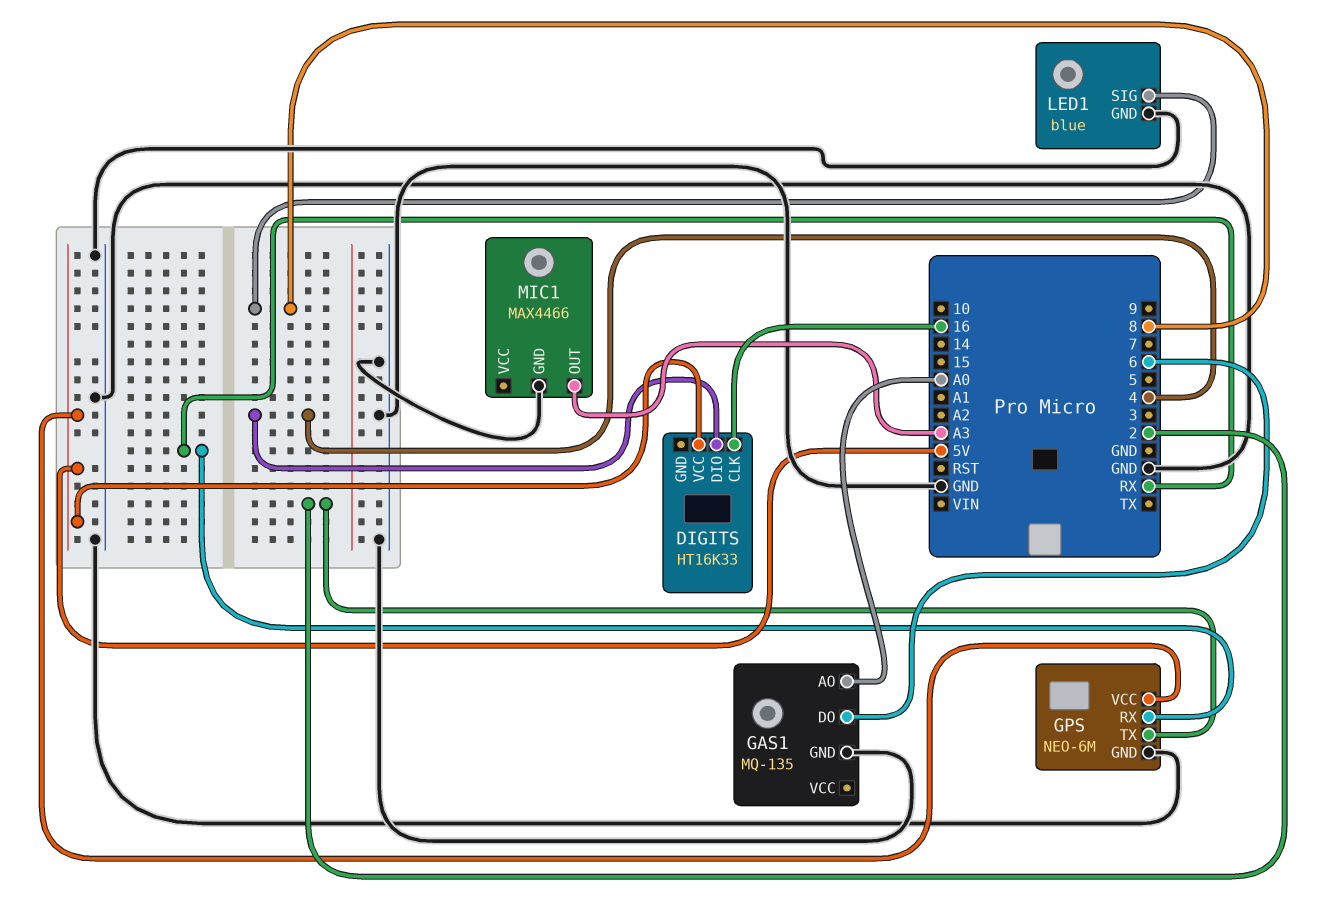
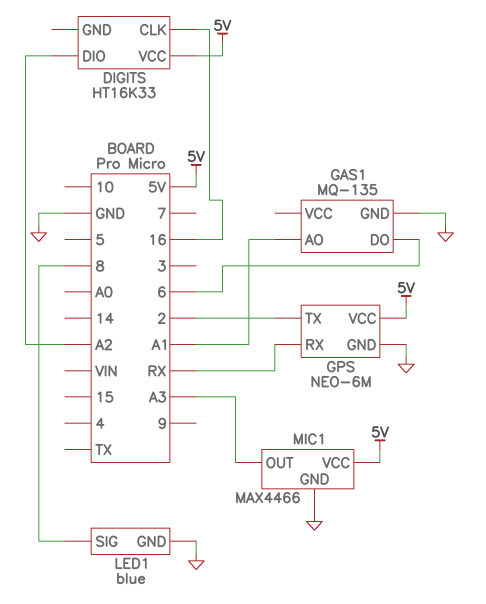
DIGITS pin DIO: 4 -> A2
GAS1 pin AO: A0 -> A1
MIC1 pin VCC: none -> 5V

